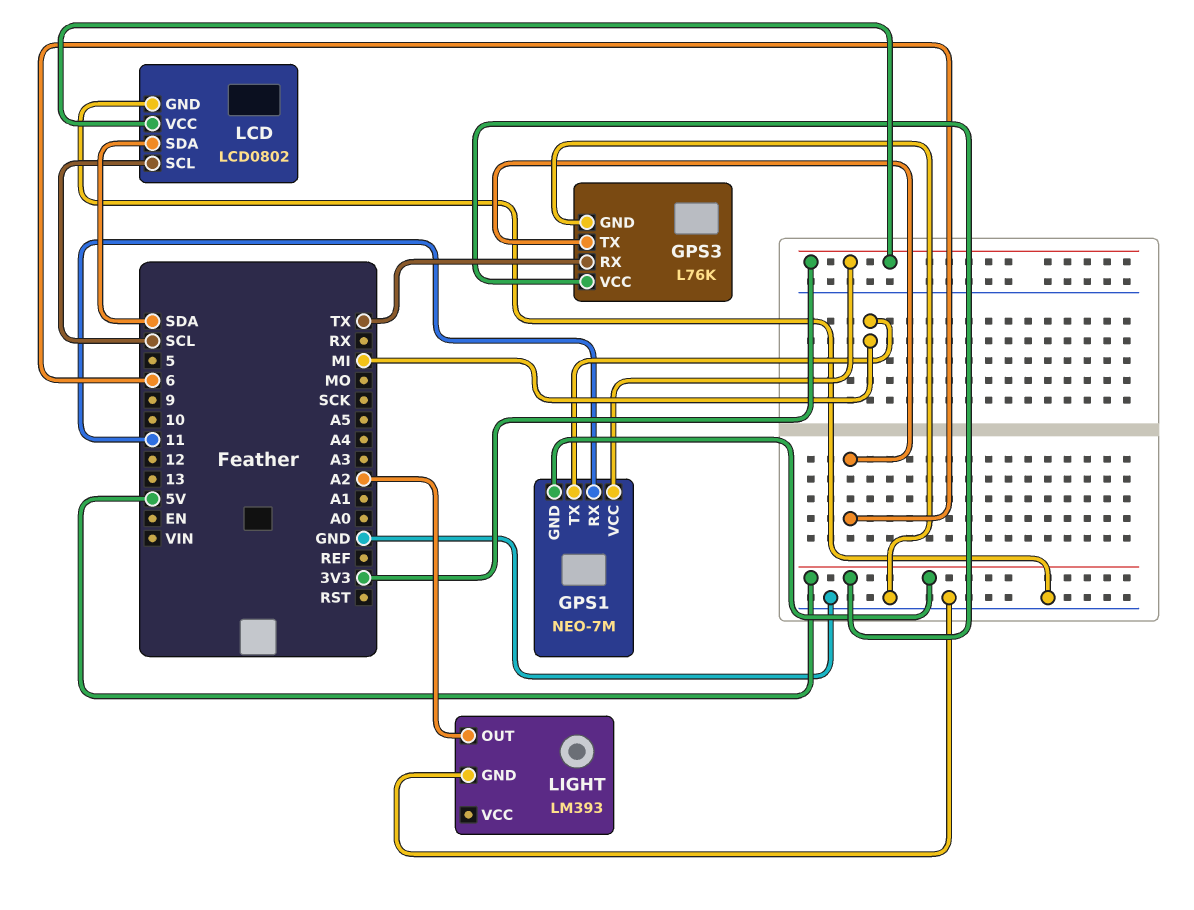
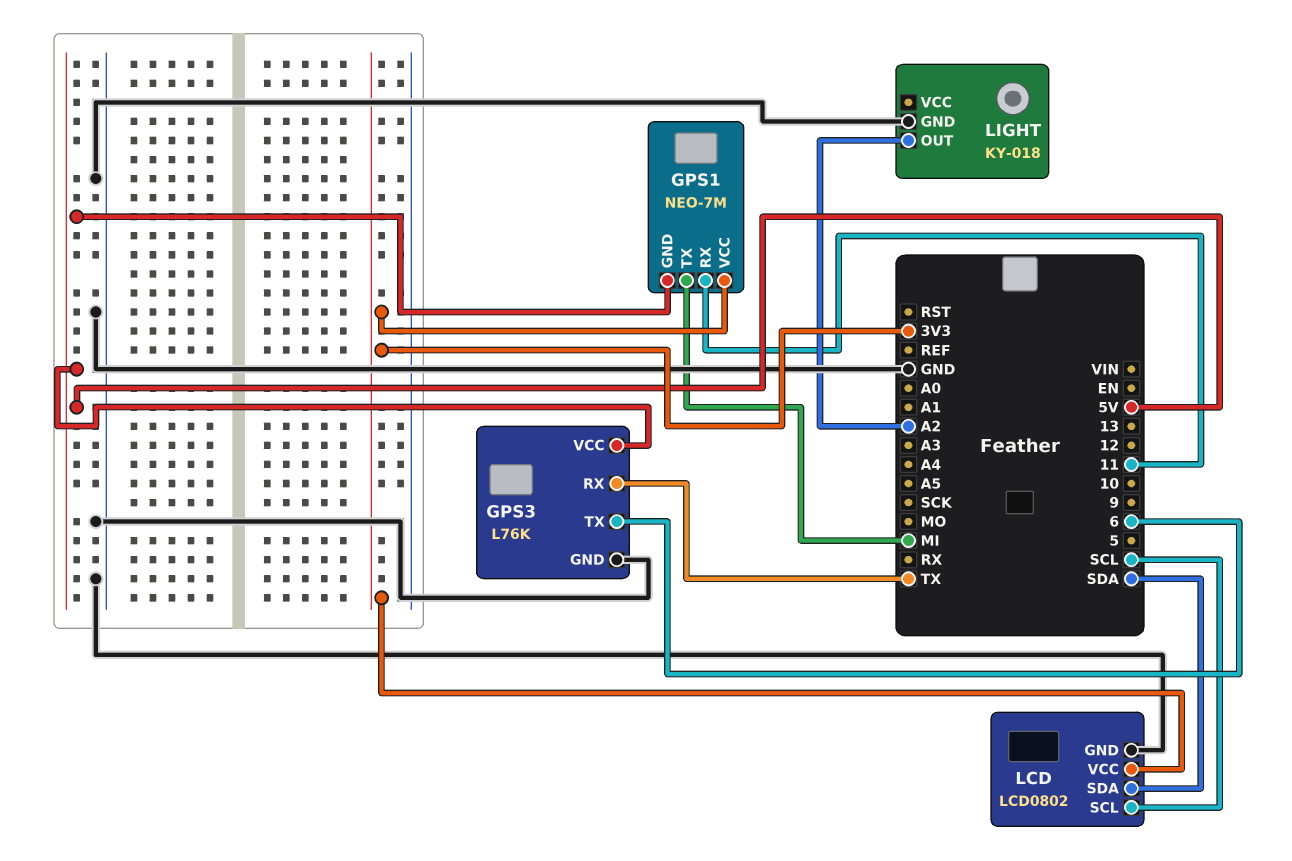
LIGHT: LM393 -> KY-018

